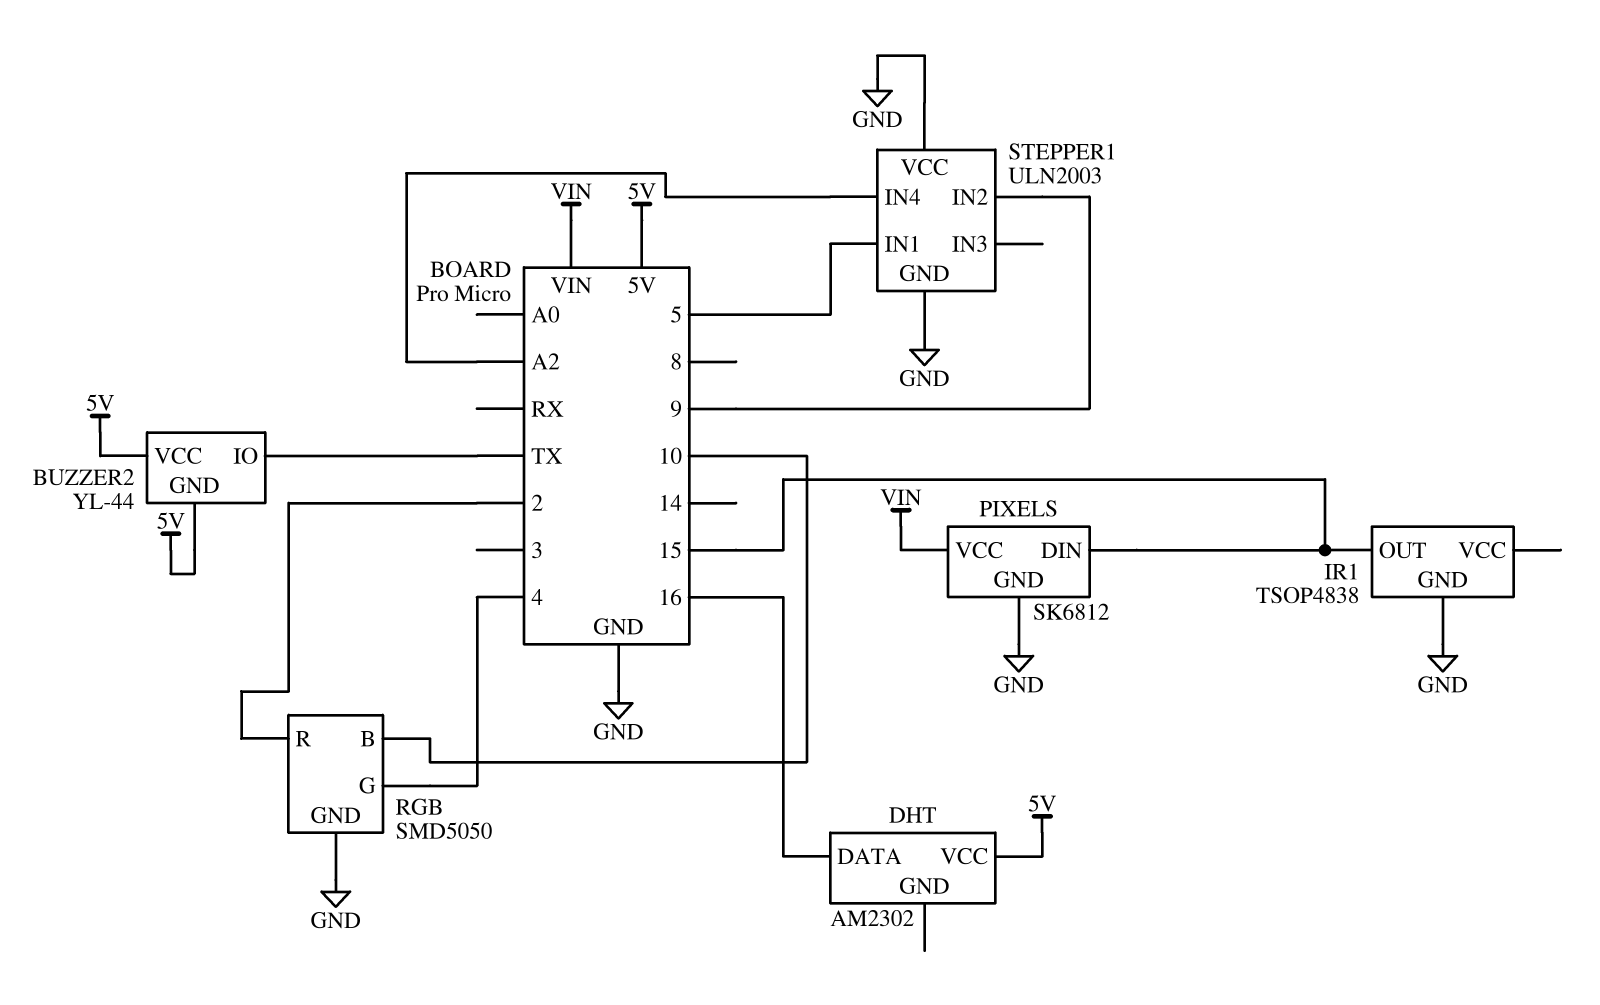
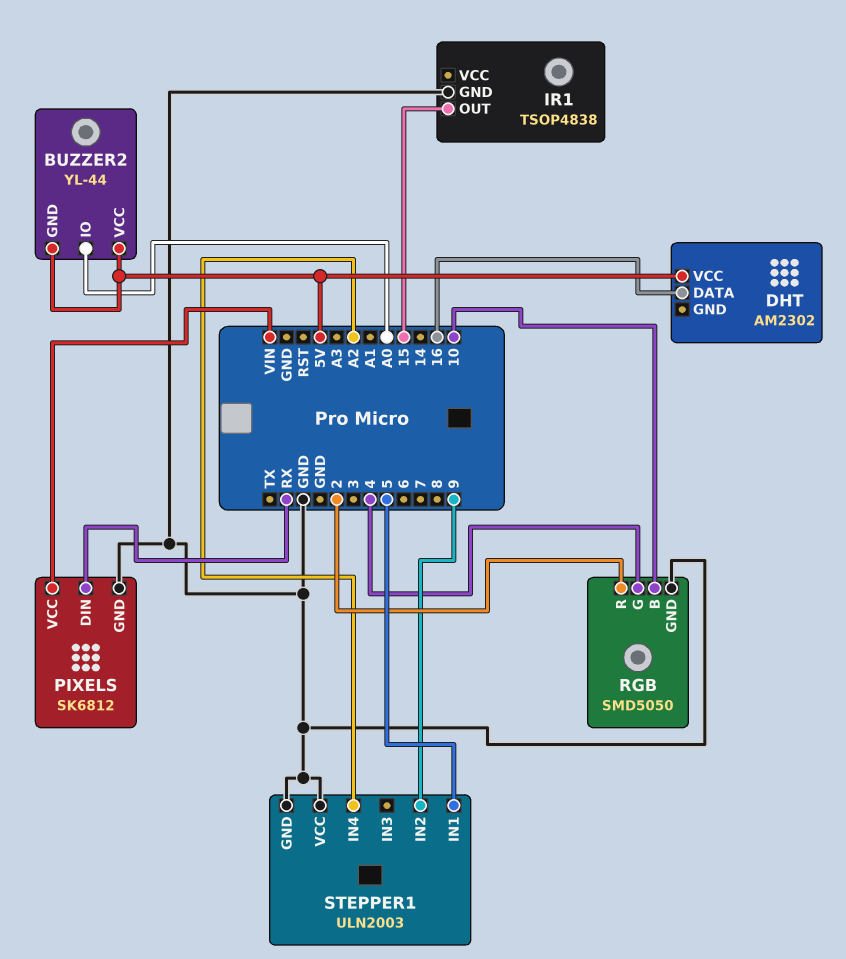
BUZZER2 pin IO: TX -> A0
PIXELS pin DIN: 15 -> RX

